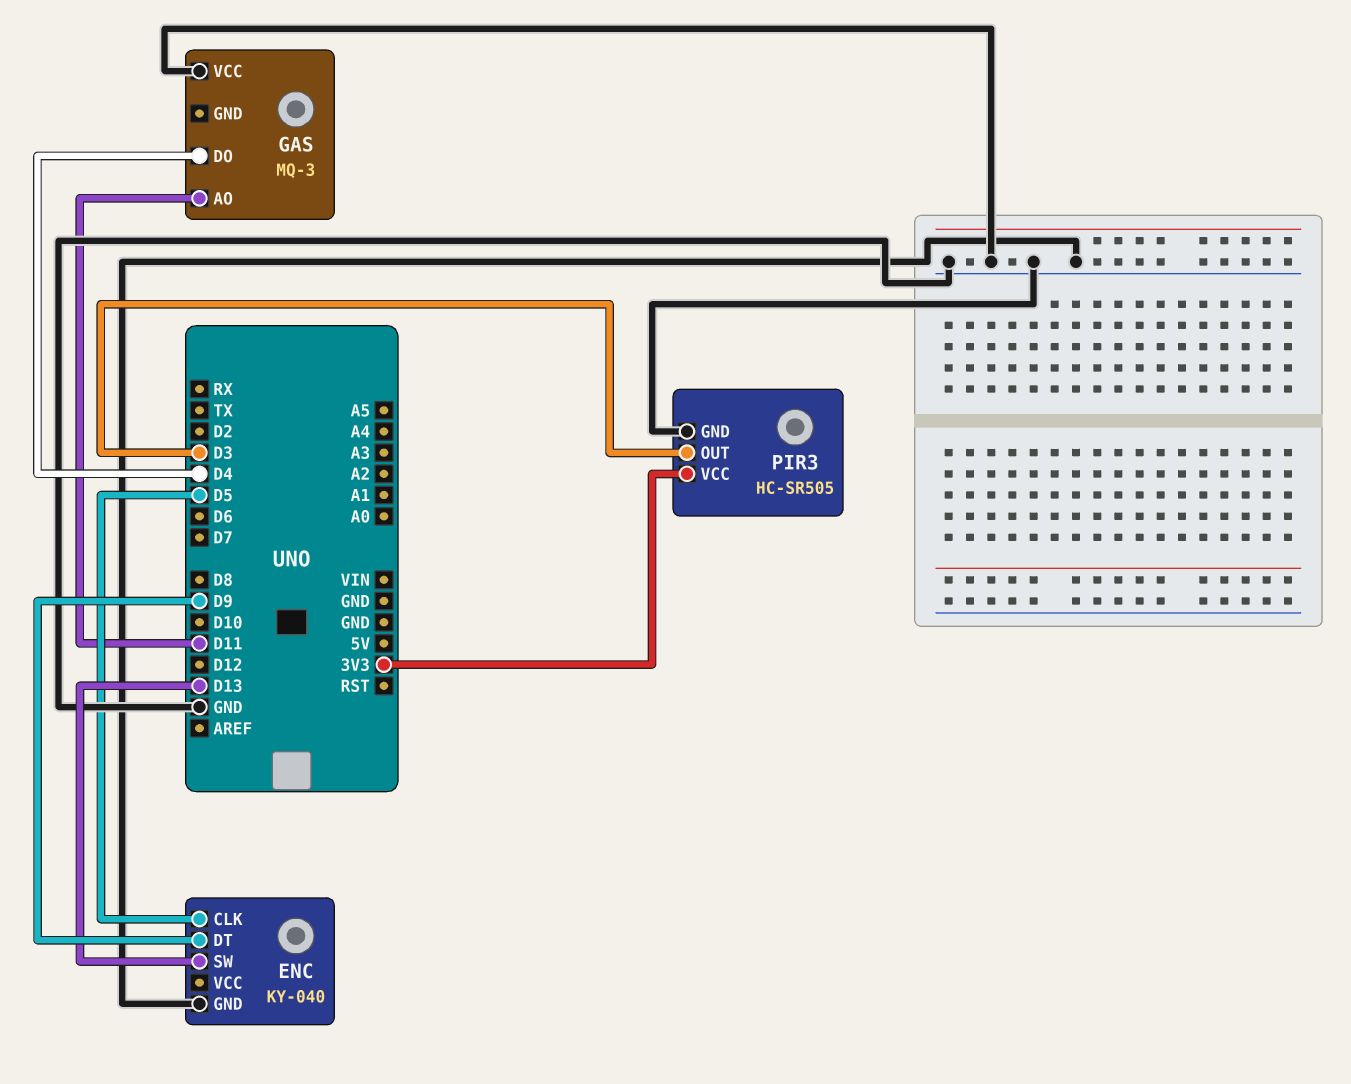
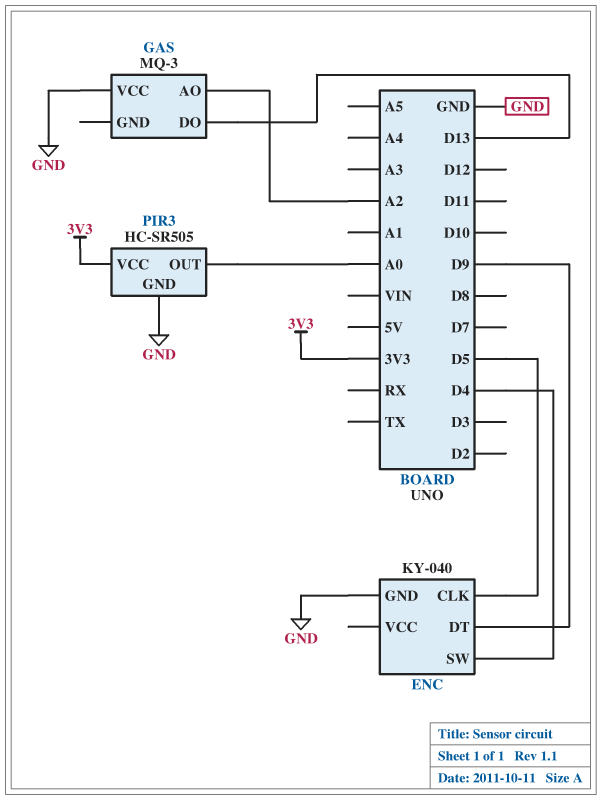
ENC pin SW: D13 -> D4
GAS pin AO: D11 -> A2
GAS pin DO: D4 -> D13
PIR3 pin OUT: D3 -> A0

